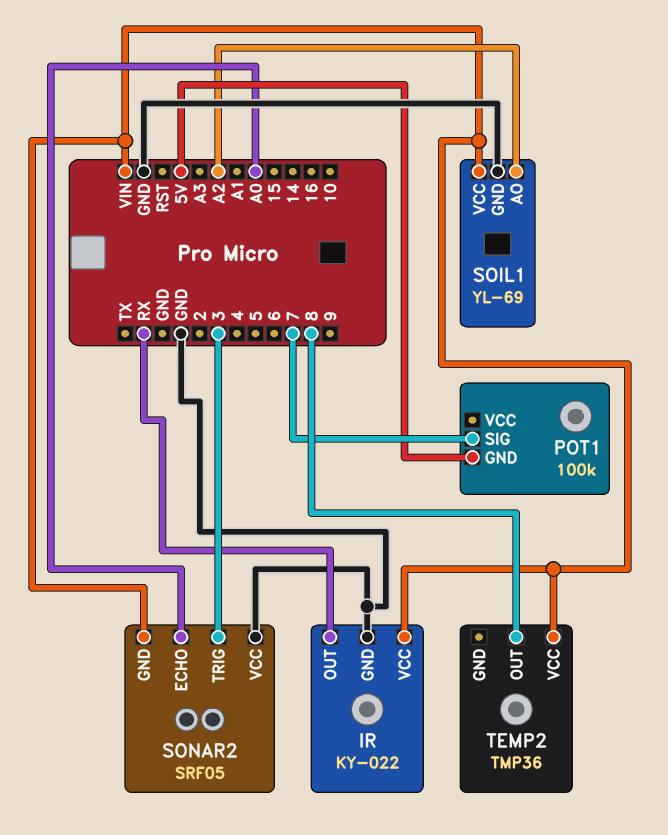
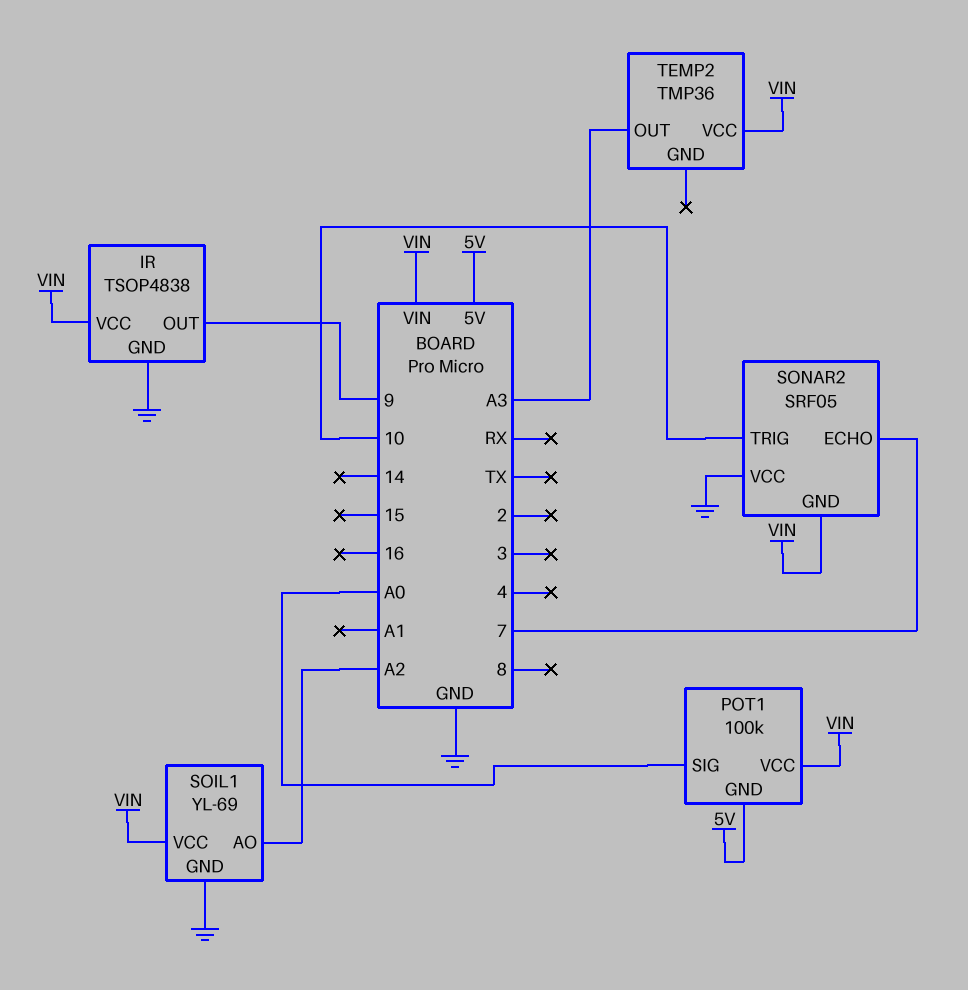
IR: KY-022 -> TSOP4838
IR pin OUT: RX -> 9
POT1 pin SIG: 7 -> A0
POT1 pin VCC: none -> VIN
SONAR2 pin ECHO: A0 -> 7
SONAR2 pin TRIG: 3 -> 10
TEMP2 pin OUT: 8 -> A3

